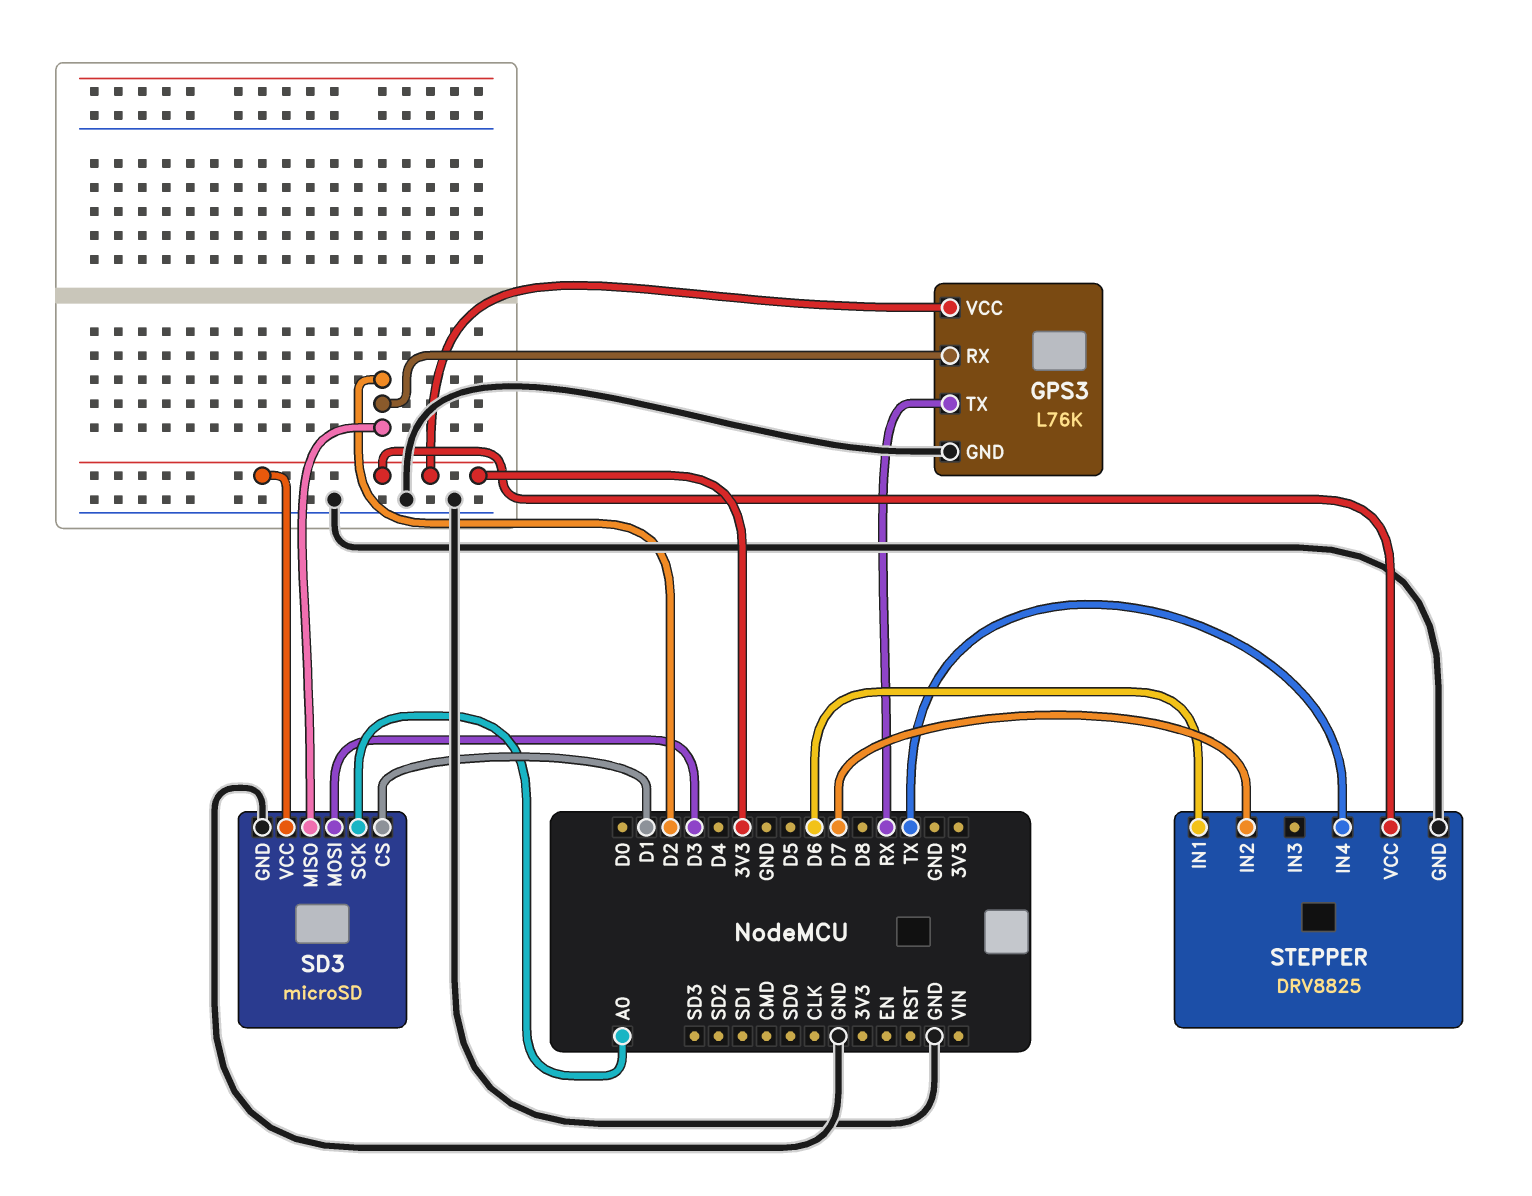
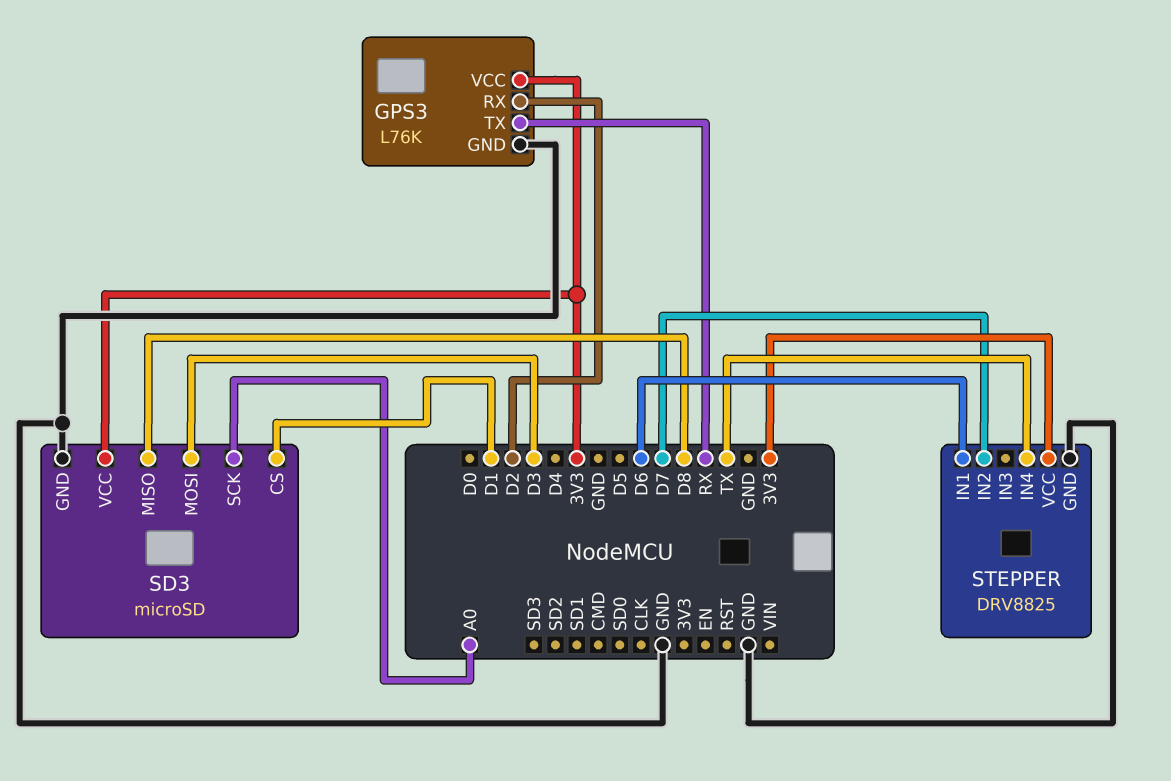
SD3 pin MISO: D2 -> D8

